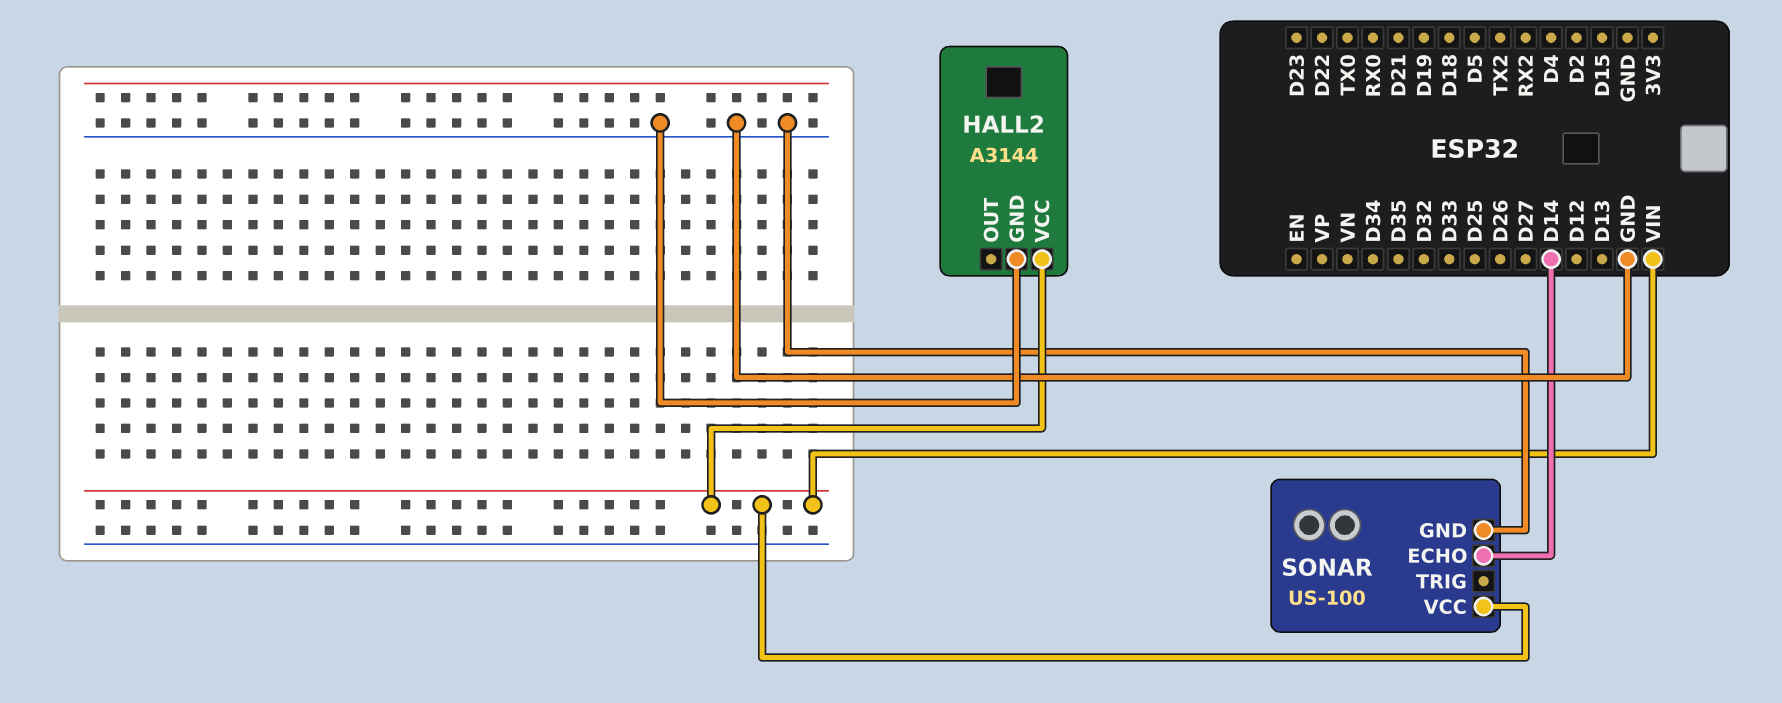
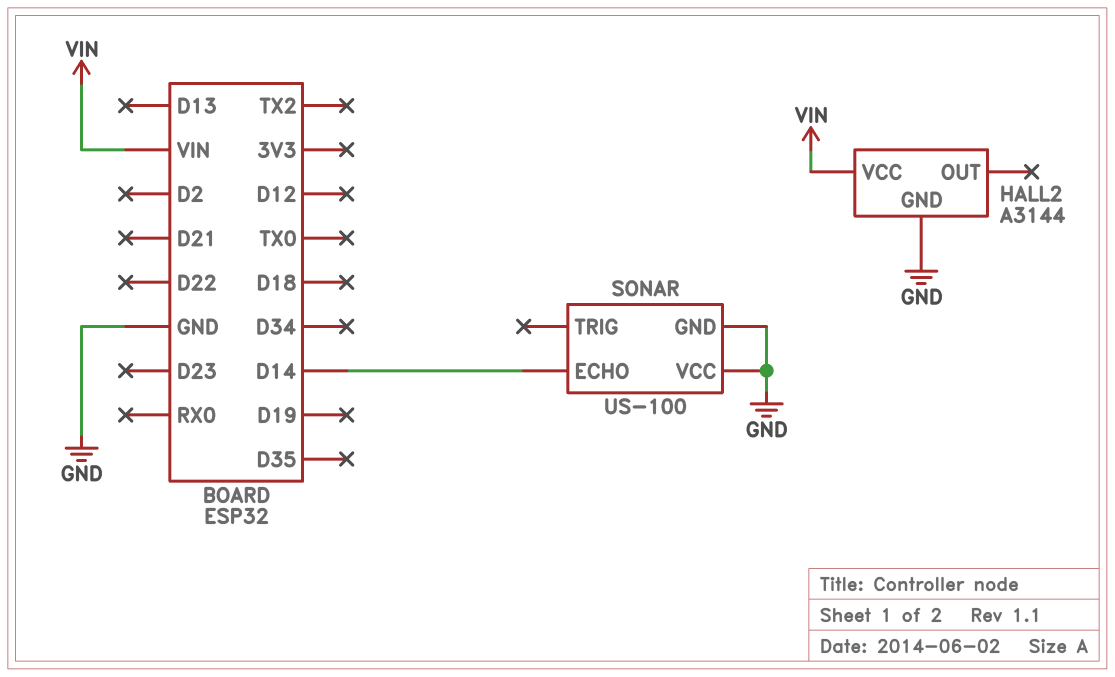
SONAR pin VCC: VIN -> GND

